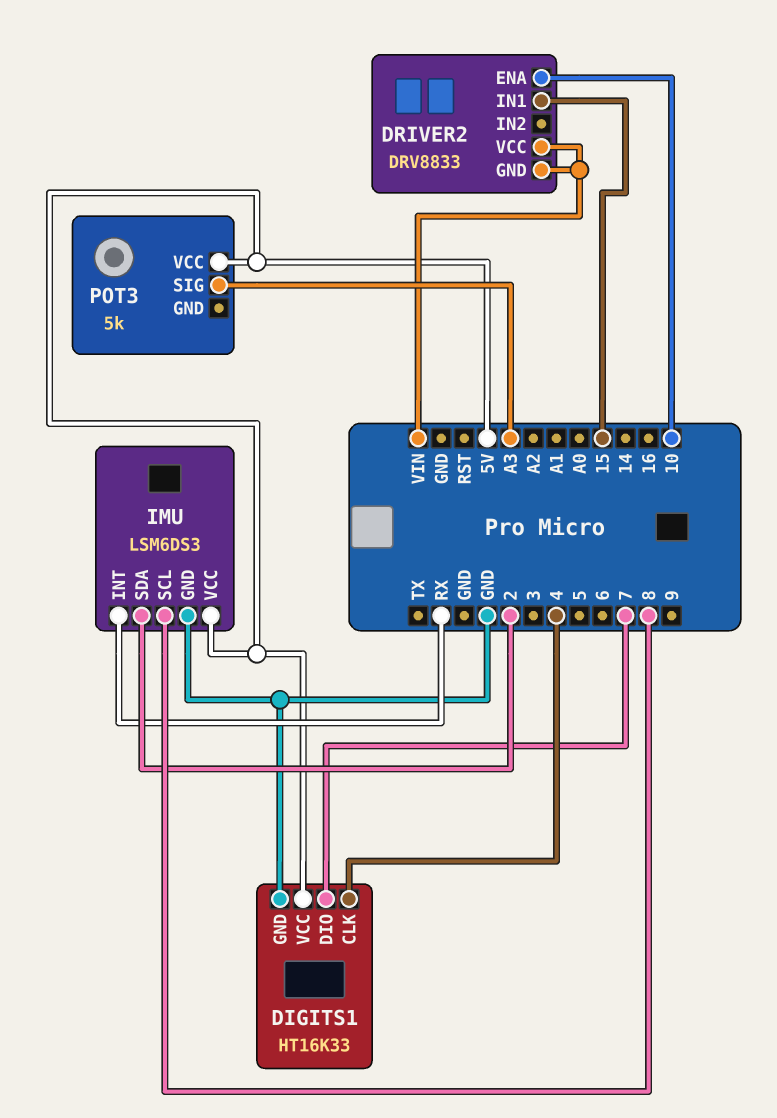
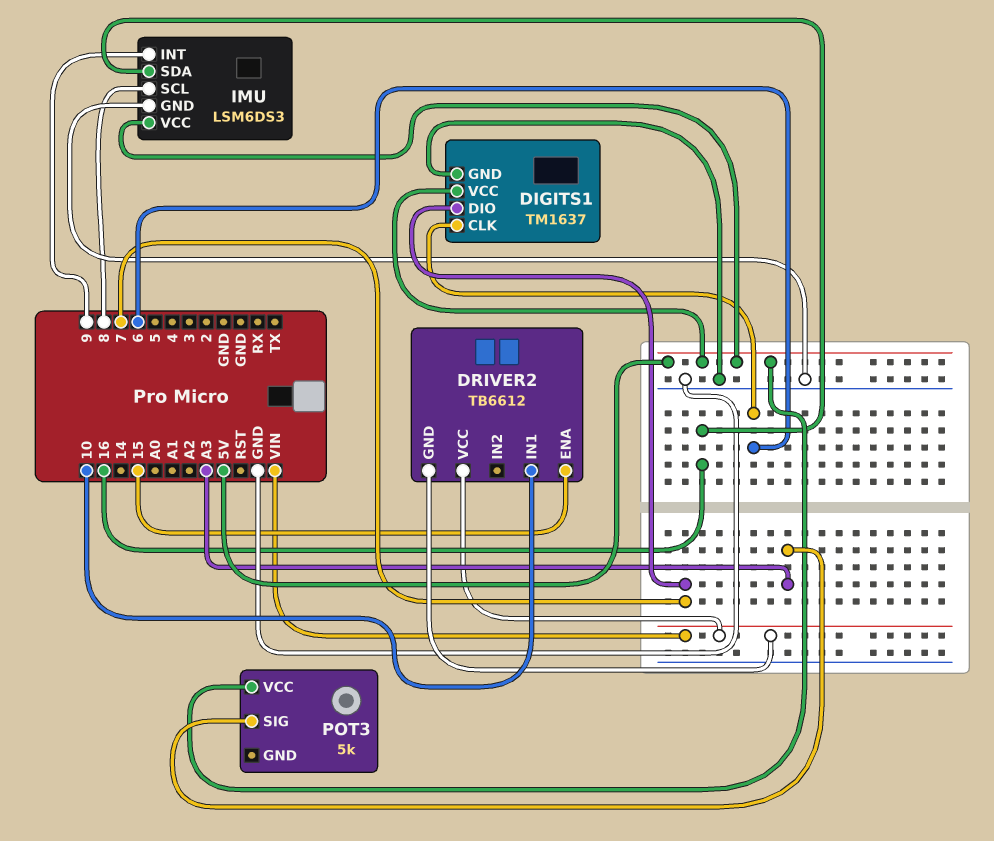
DIGITS1: HT16K33 -> TM1637
DIGITS1 pin CLK: 4 -> 6
DRIVER2: DRV8833 -> TB6612
DRIVER2 pin ENA: 10 -> 15
DRIVER2 pin IN1: 15 -> 10
IMU pin INT: RX -> 9
IMU pin SDA: 2 -> 16

